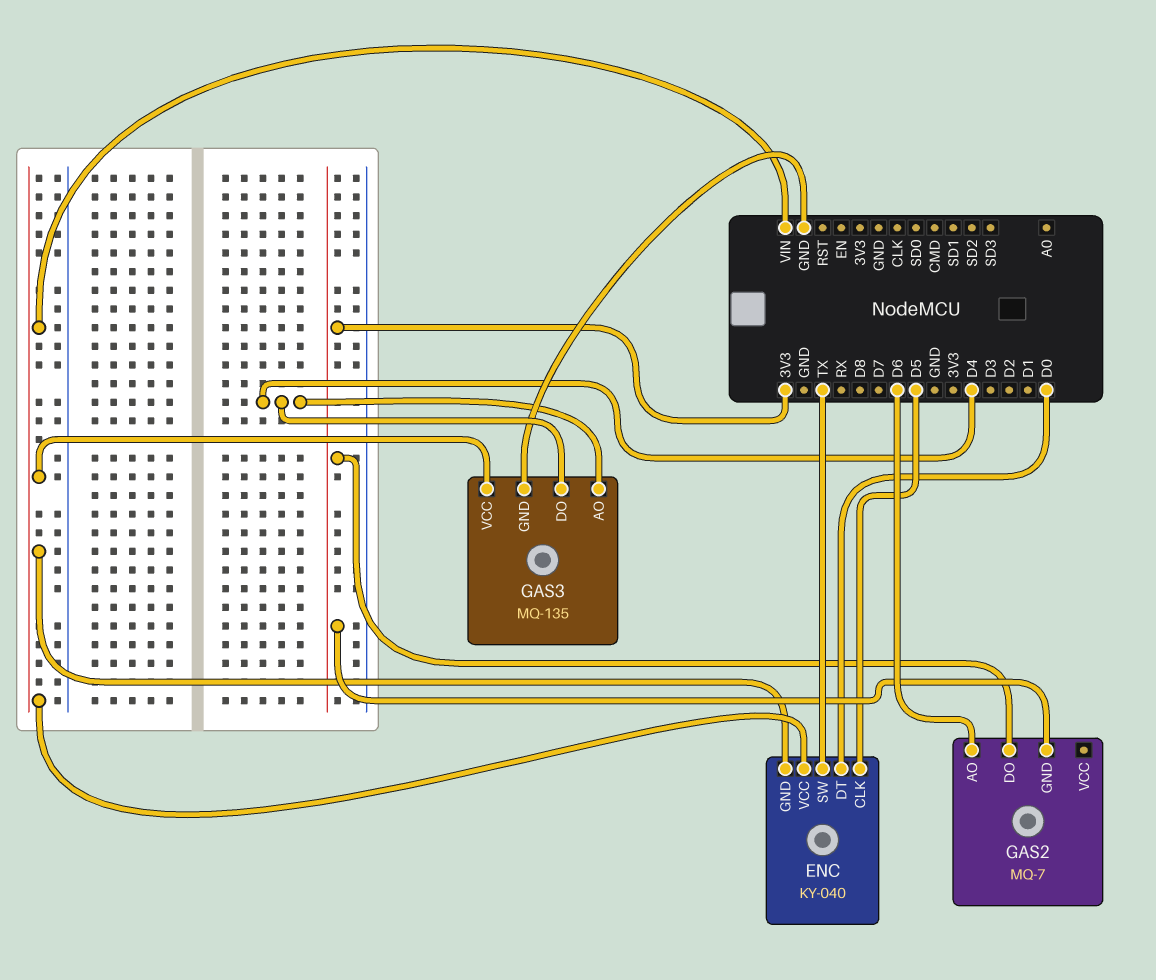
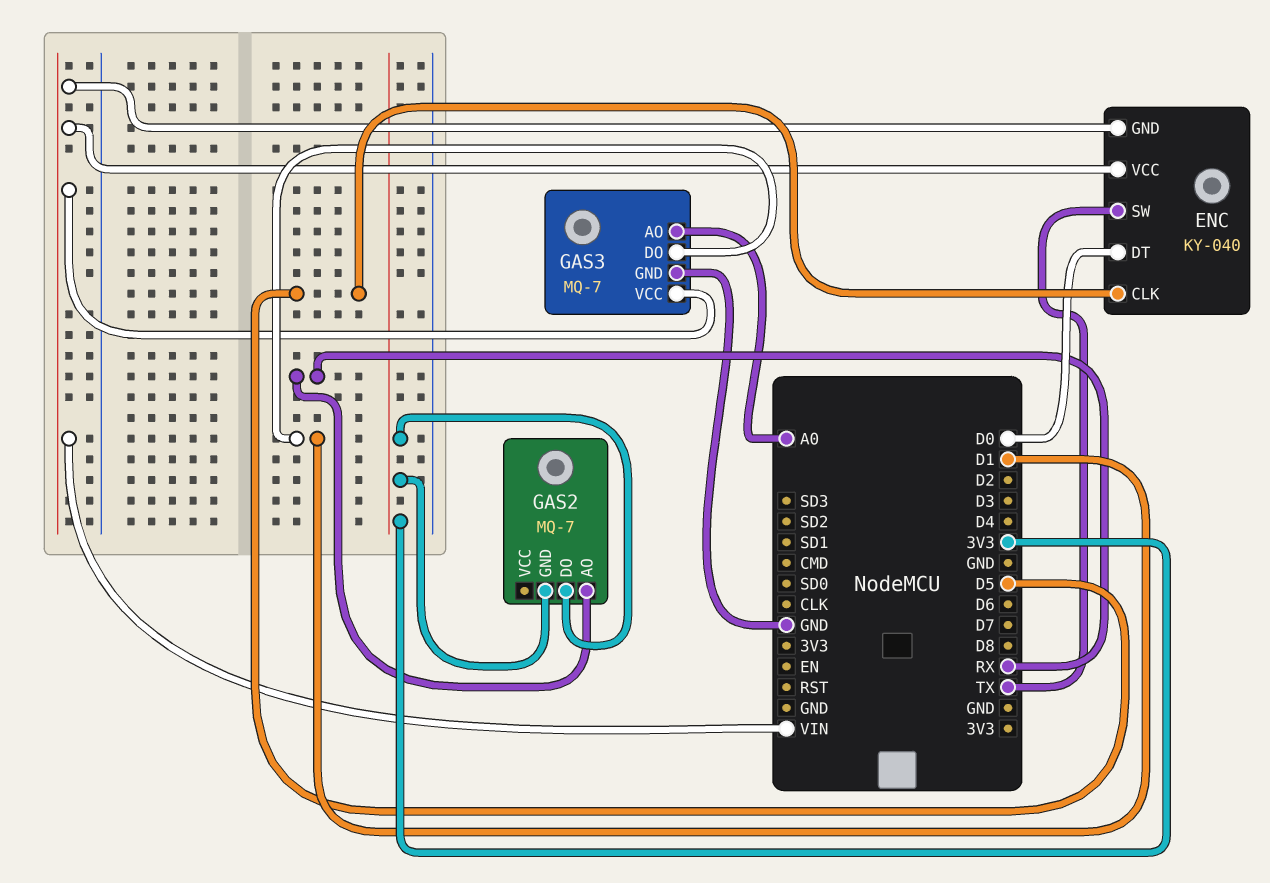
GAS2 pin AO: D6 -> RX
GAS3: MQ-135 -> MQ-7
GAS3 pin AO: D4 -> A0
GAS3 pin DO: D4 -> D1

